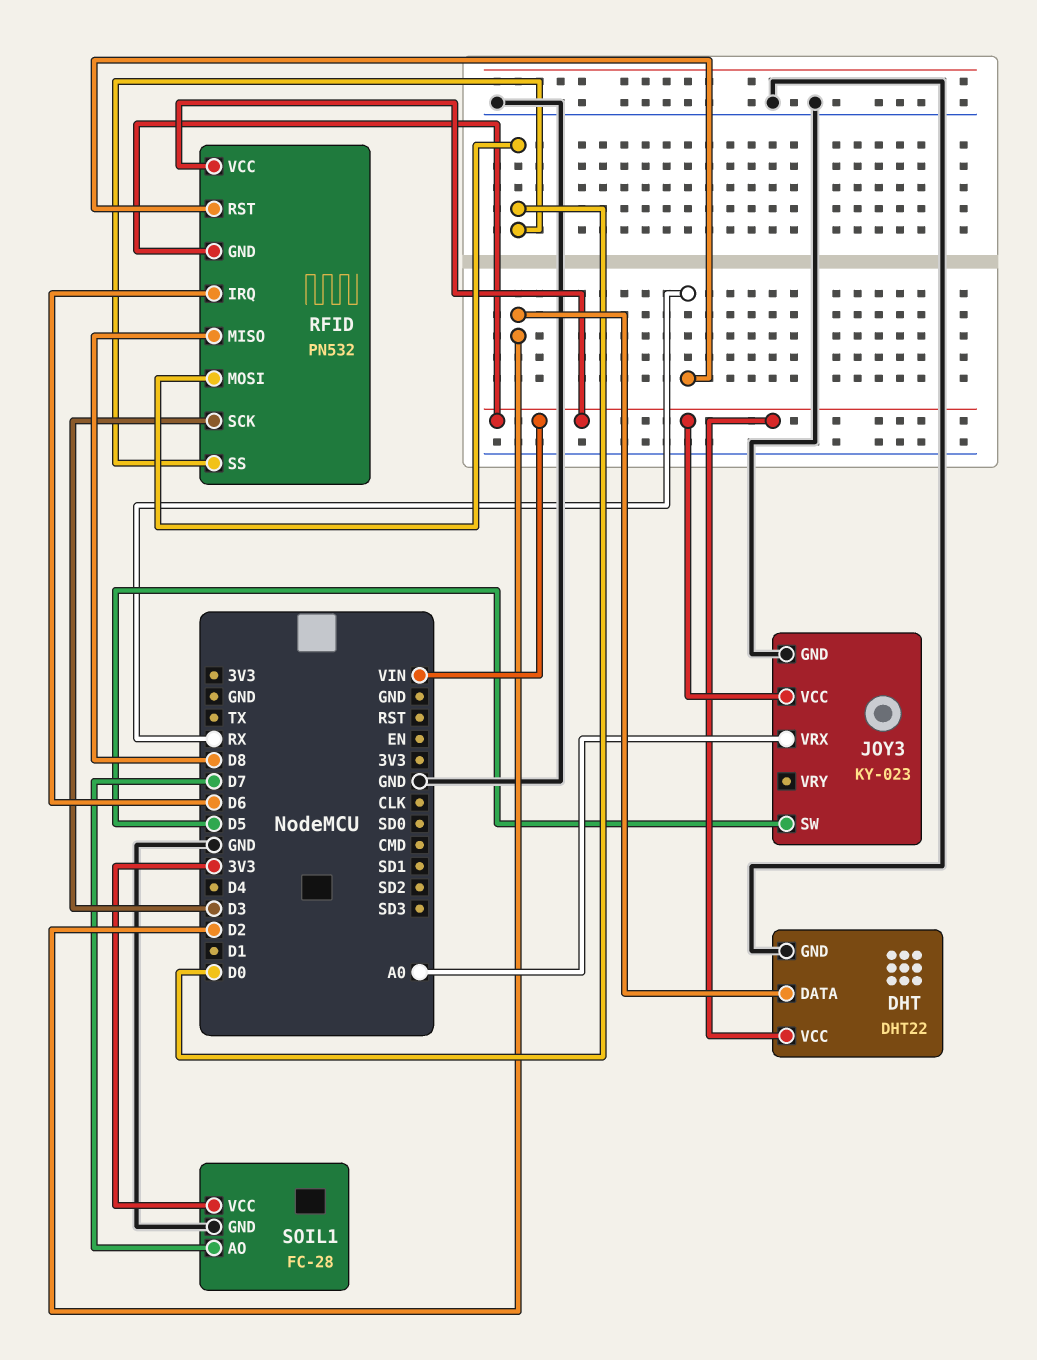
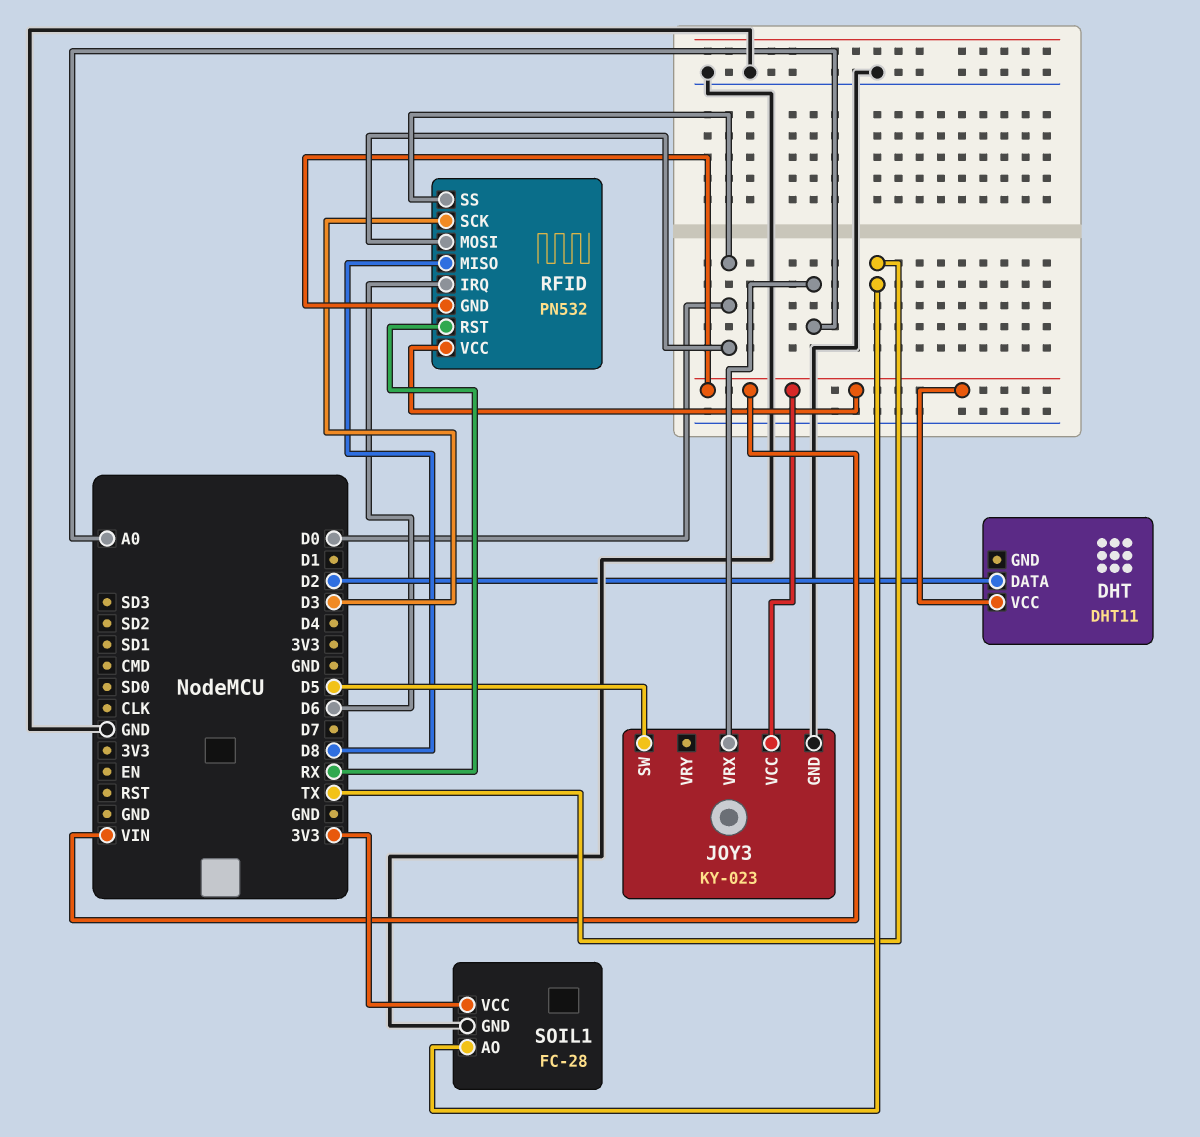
DHT: DHT22 -> DHT11
DHT pin GND: GND -> none
SOIL1 pin AO: D7 -> TX

